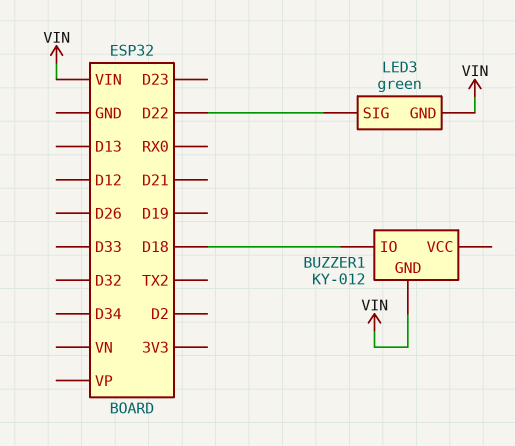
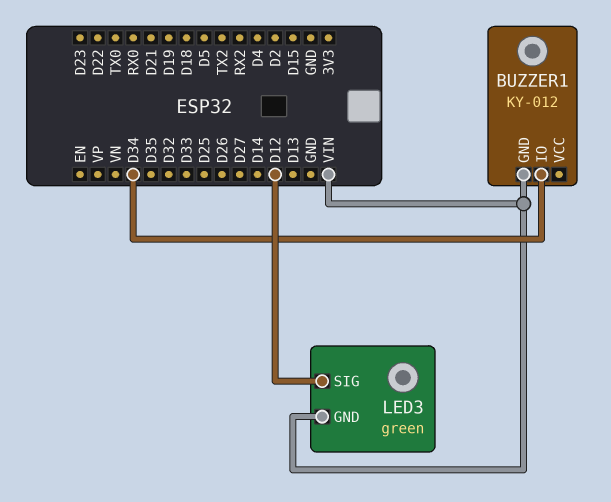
BUZZER1 pin IO: D18 -> D34
LED3 pin SIG: D22 -> D12

